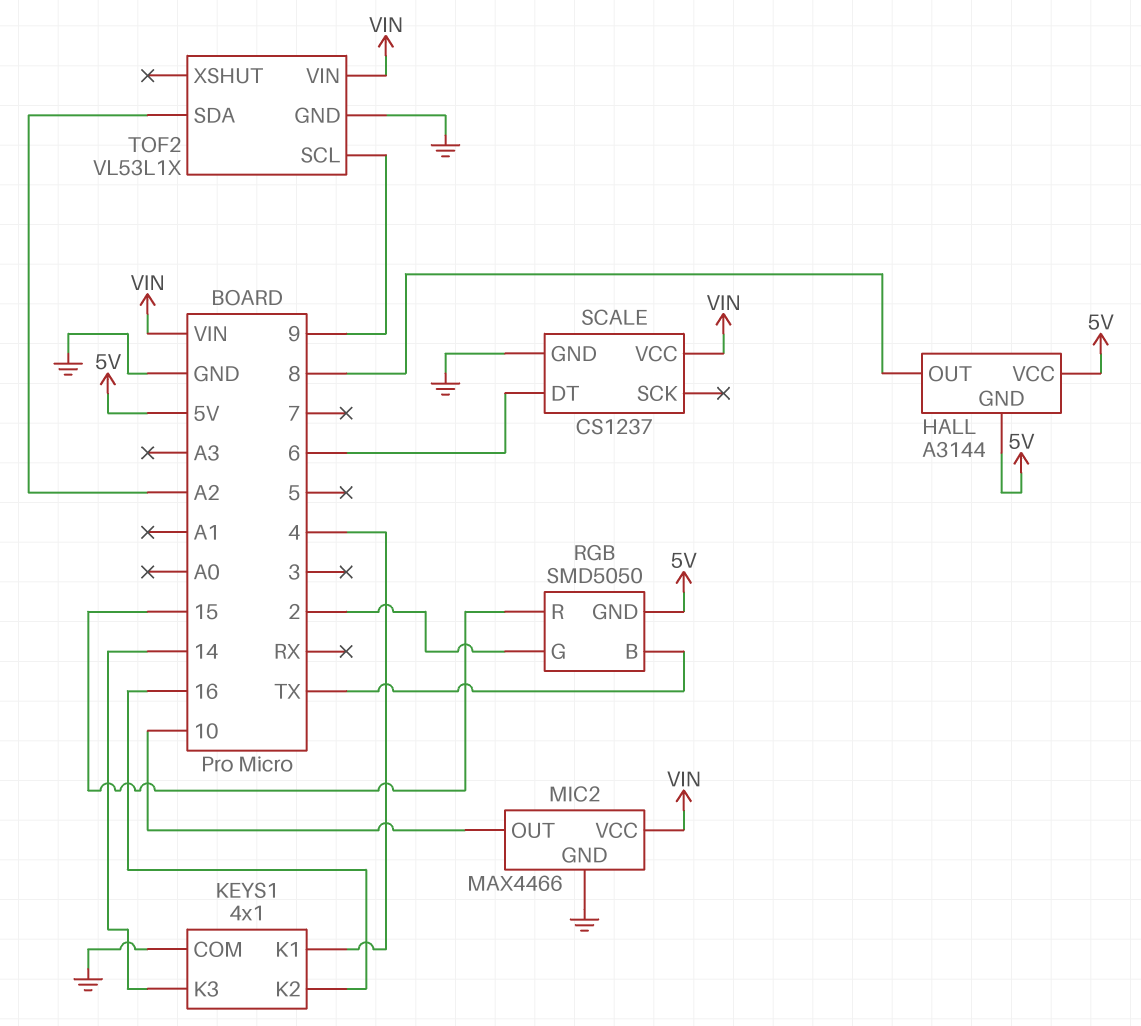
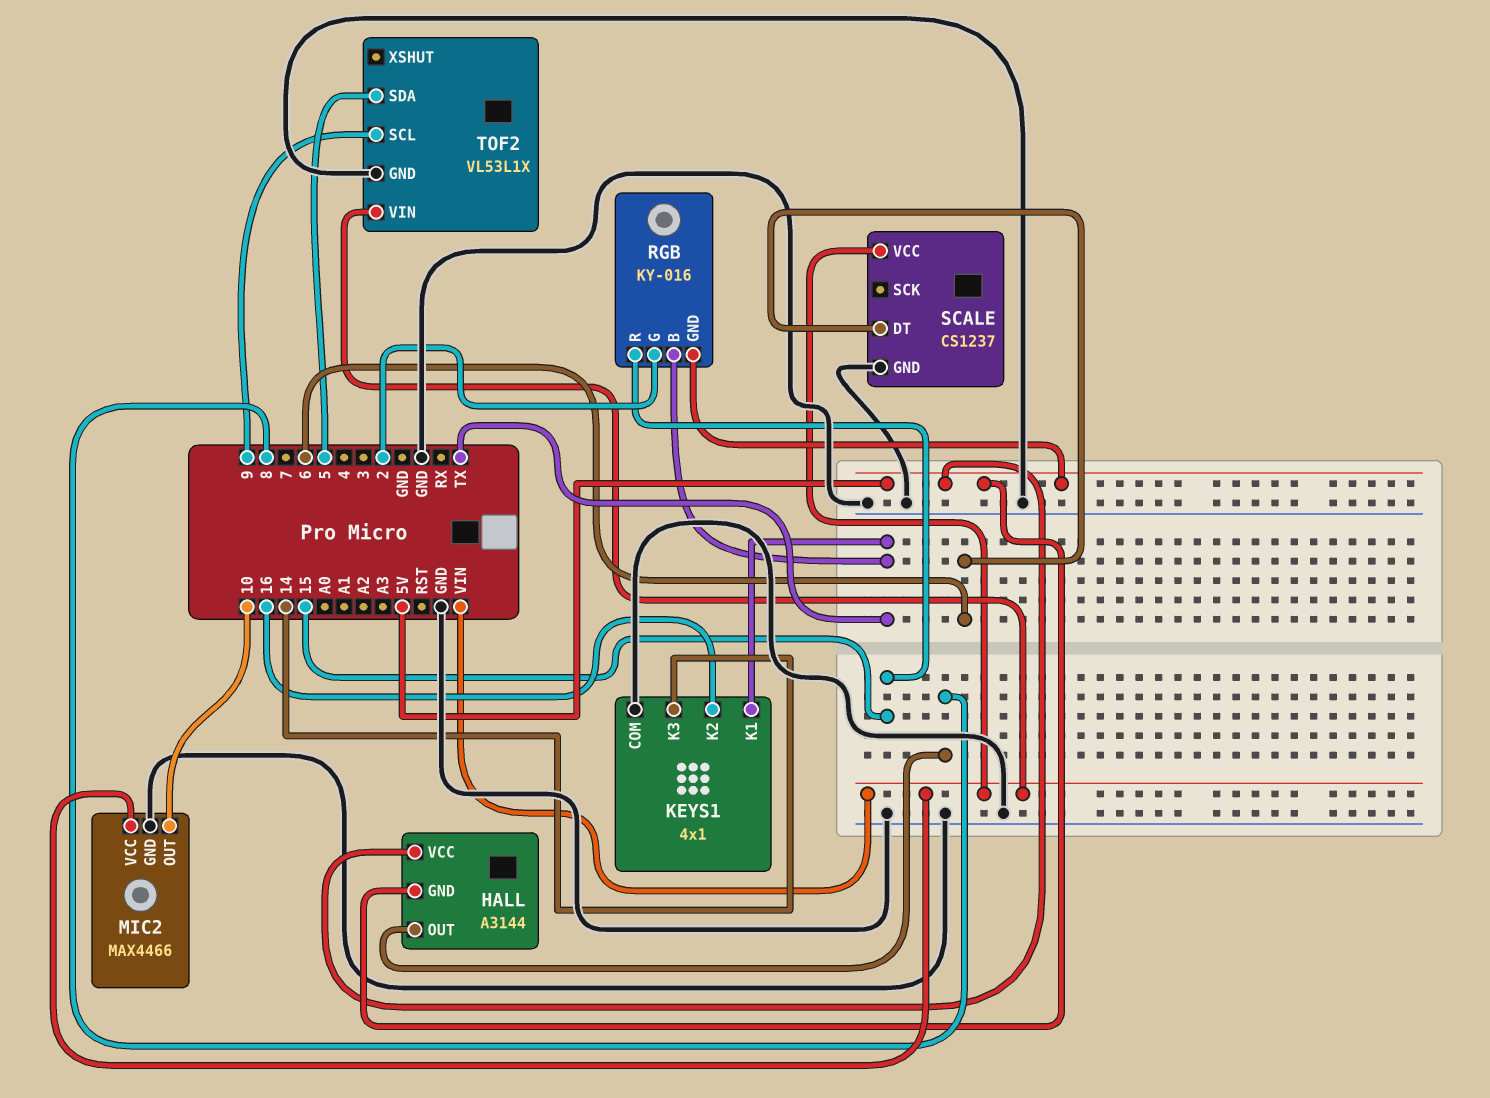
KEYS1 pin K1: 4 -> TX
RGB: SMD5050 -> KY-016
TOF2 pin SDA: A2 -> 5

